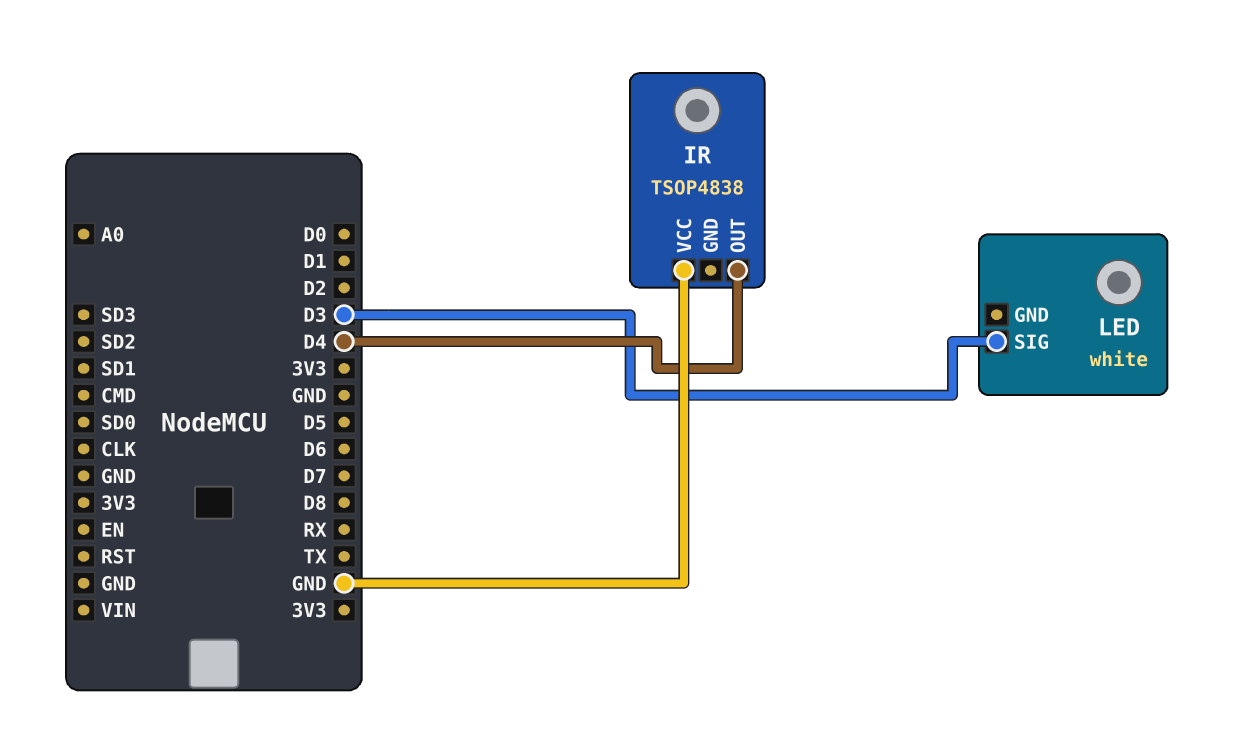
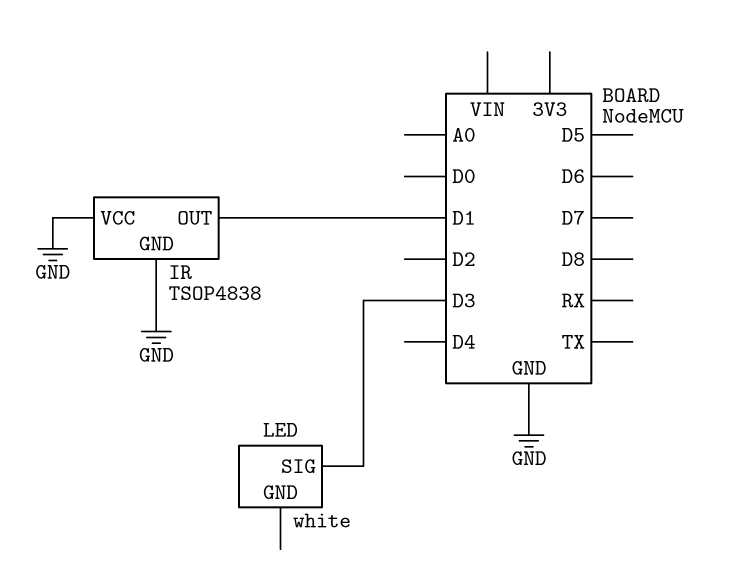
IR pin GND: none -> GND
IR pin OUT: D4 -> D1

